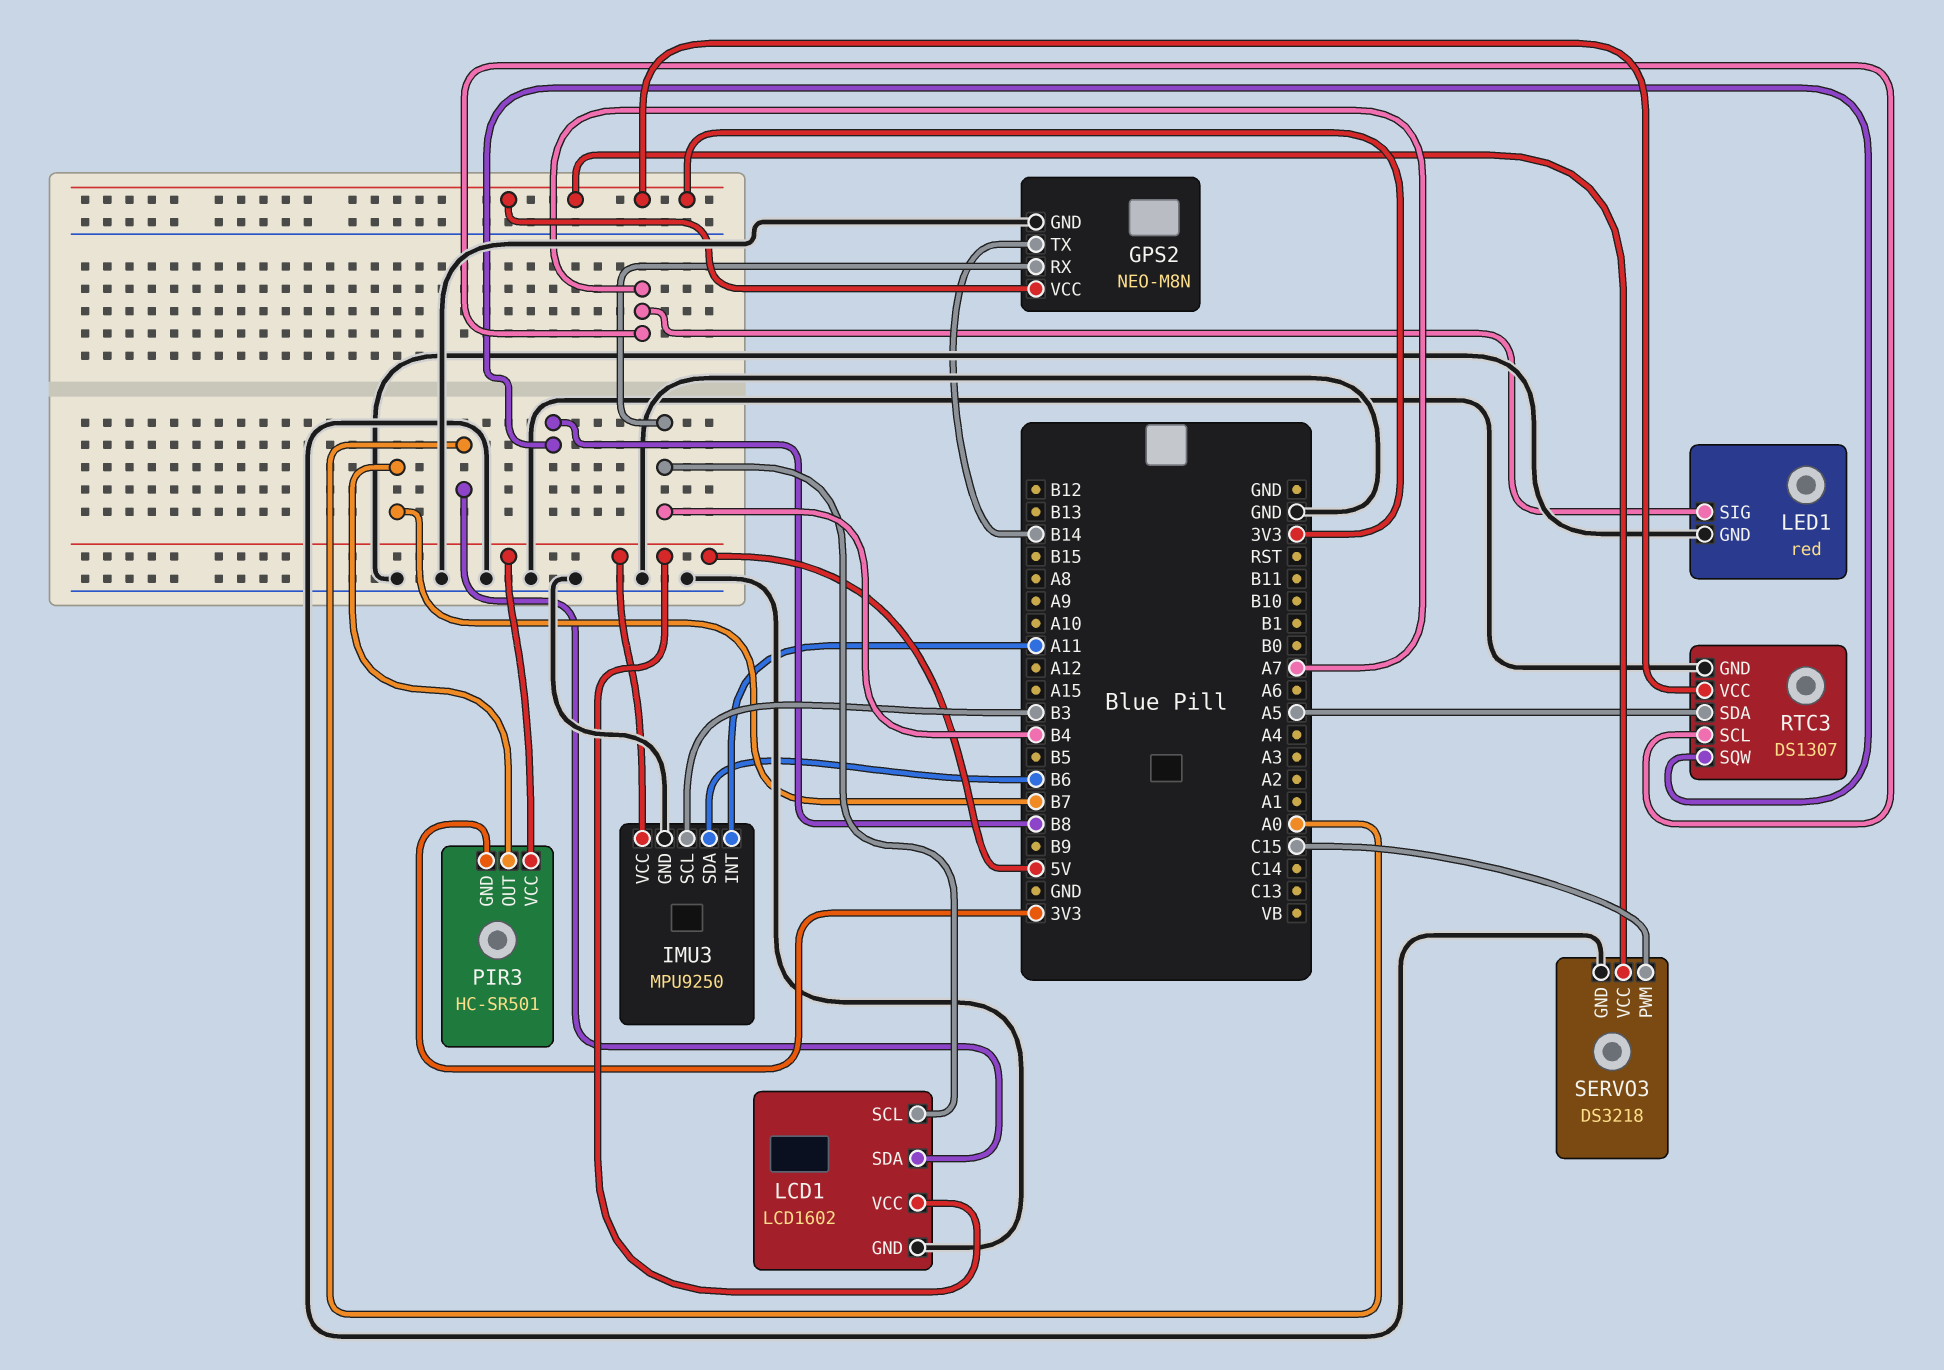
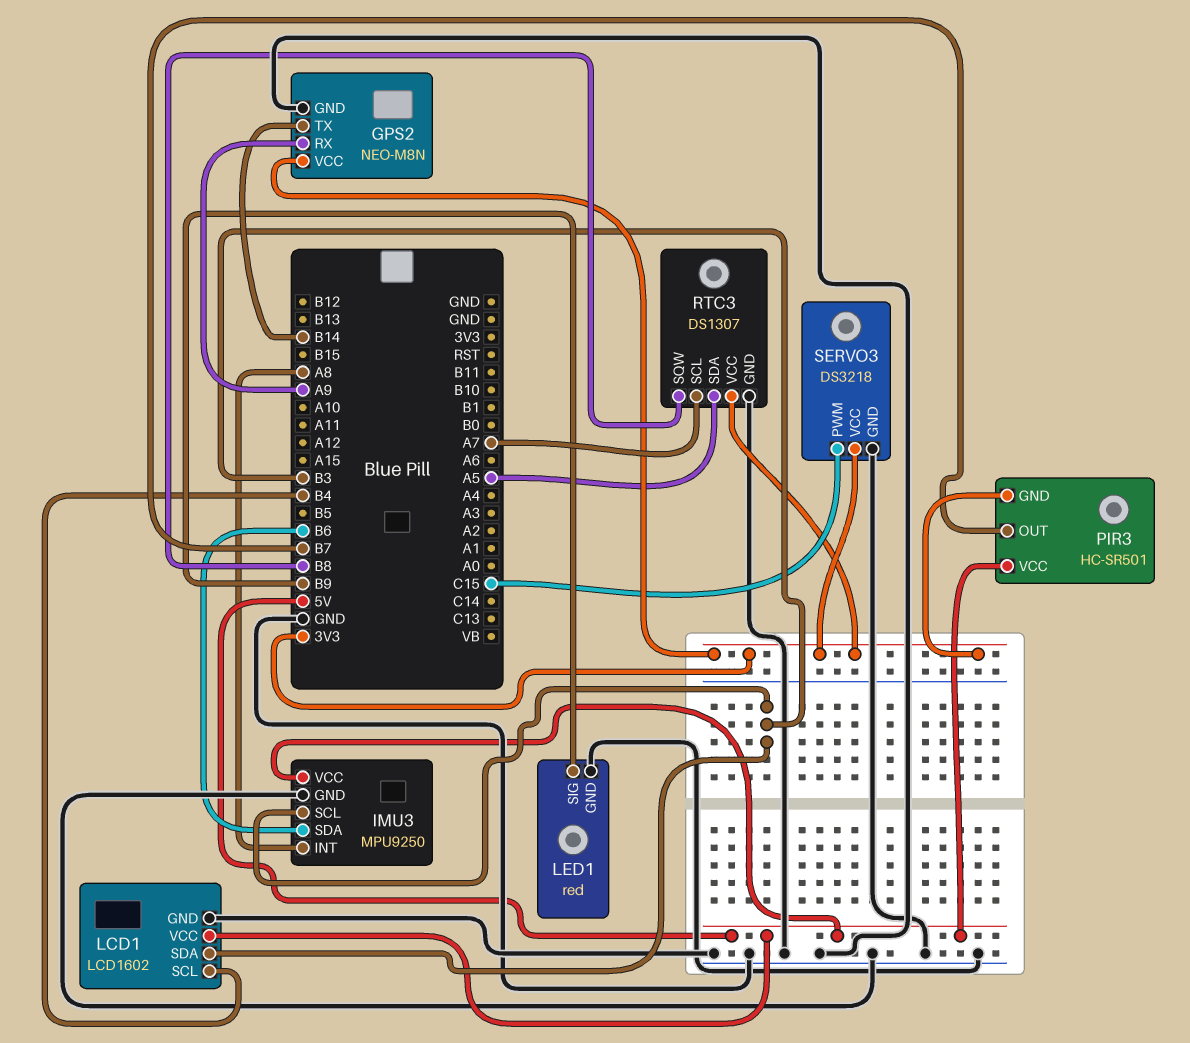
GPS2 pin RX: B4 -> A9
IMU3 pin INT: A11 -> A8
LCD1 pin SDA: A0 -> B3
LED1 pin SIG: A7 -> B9

